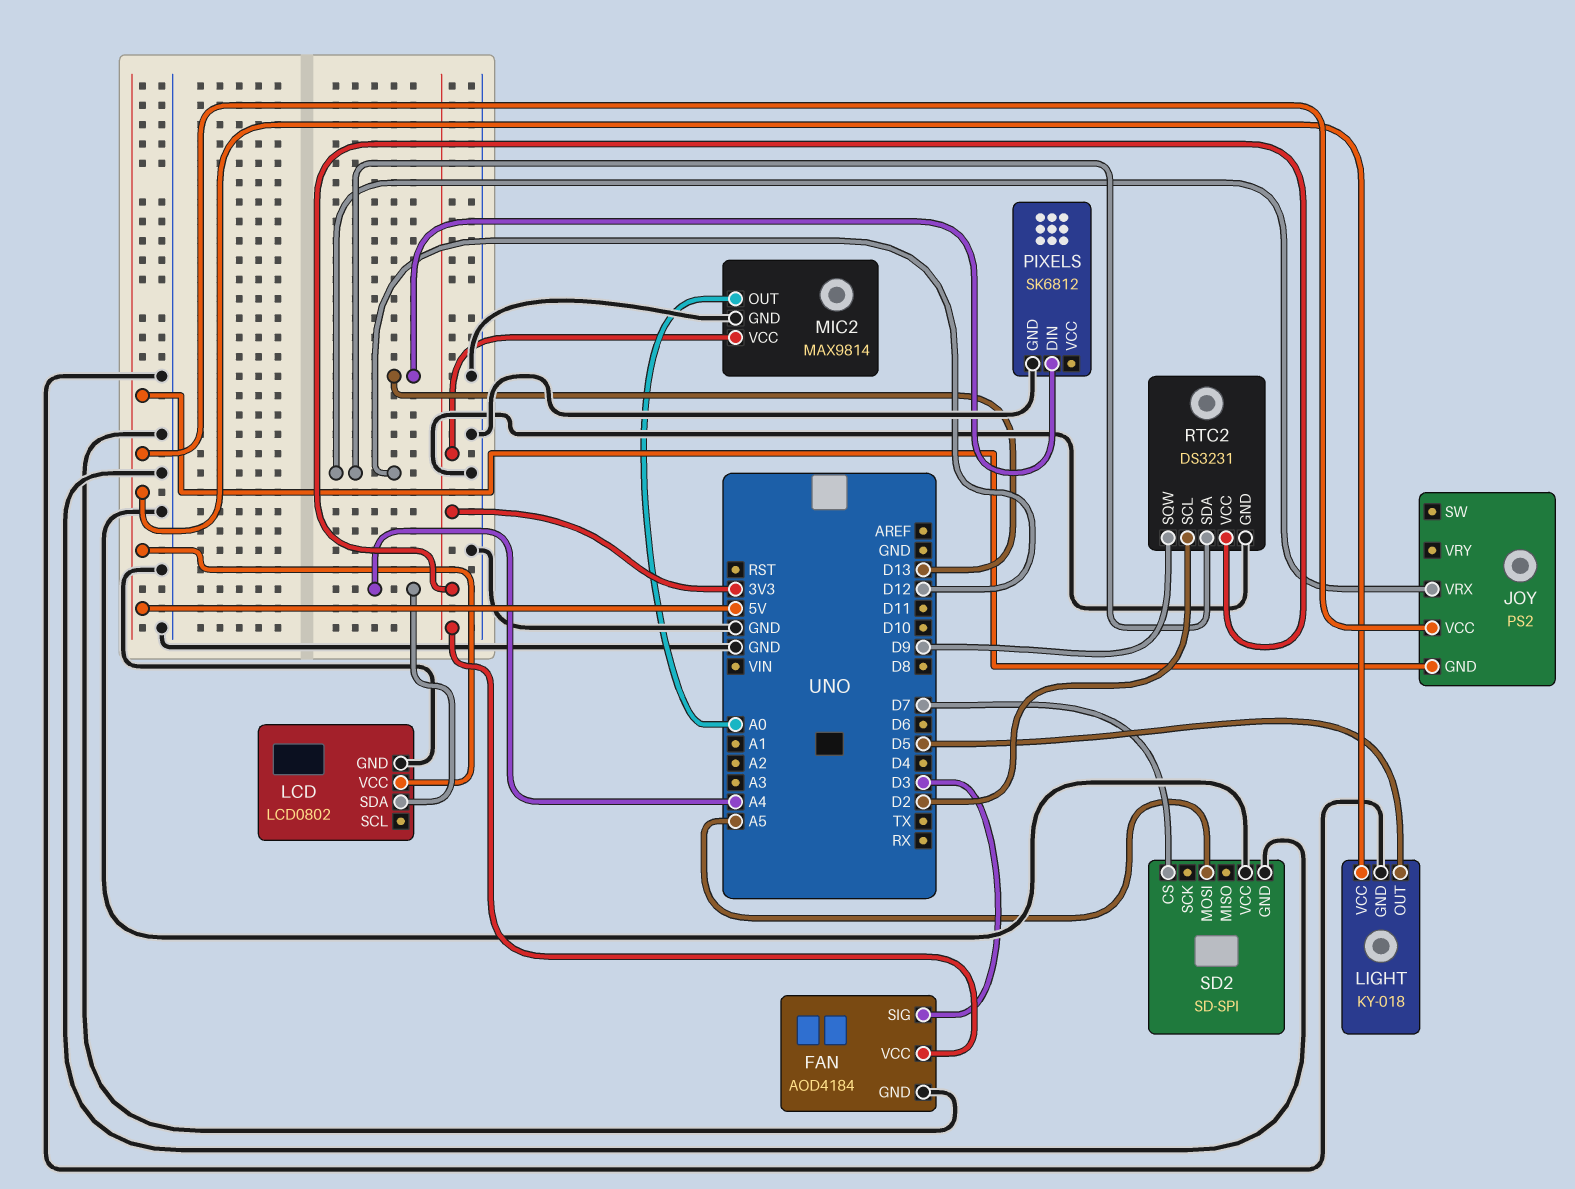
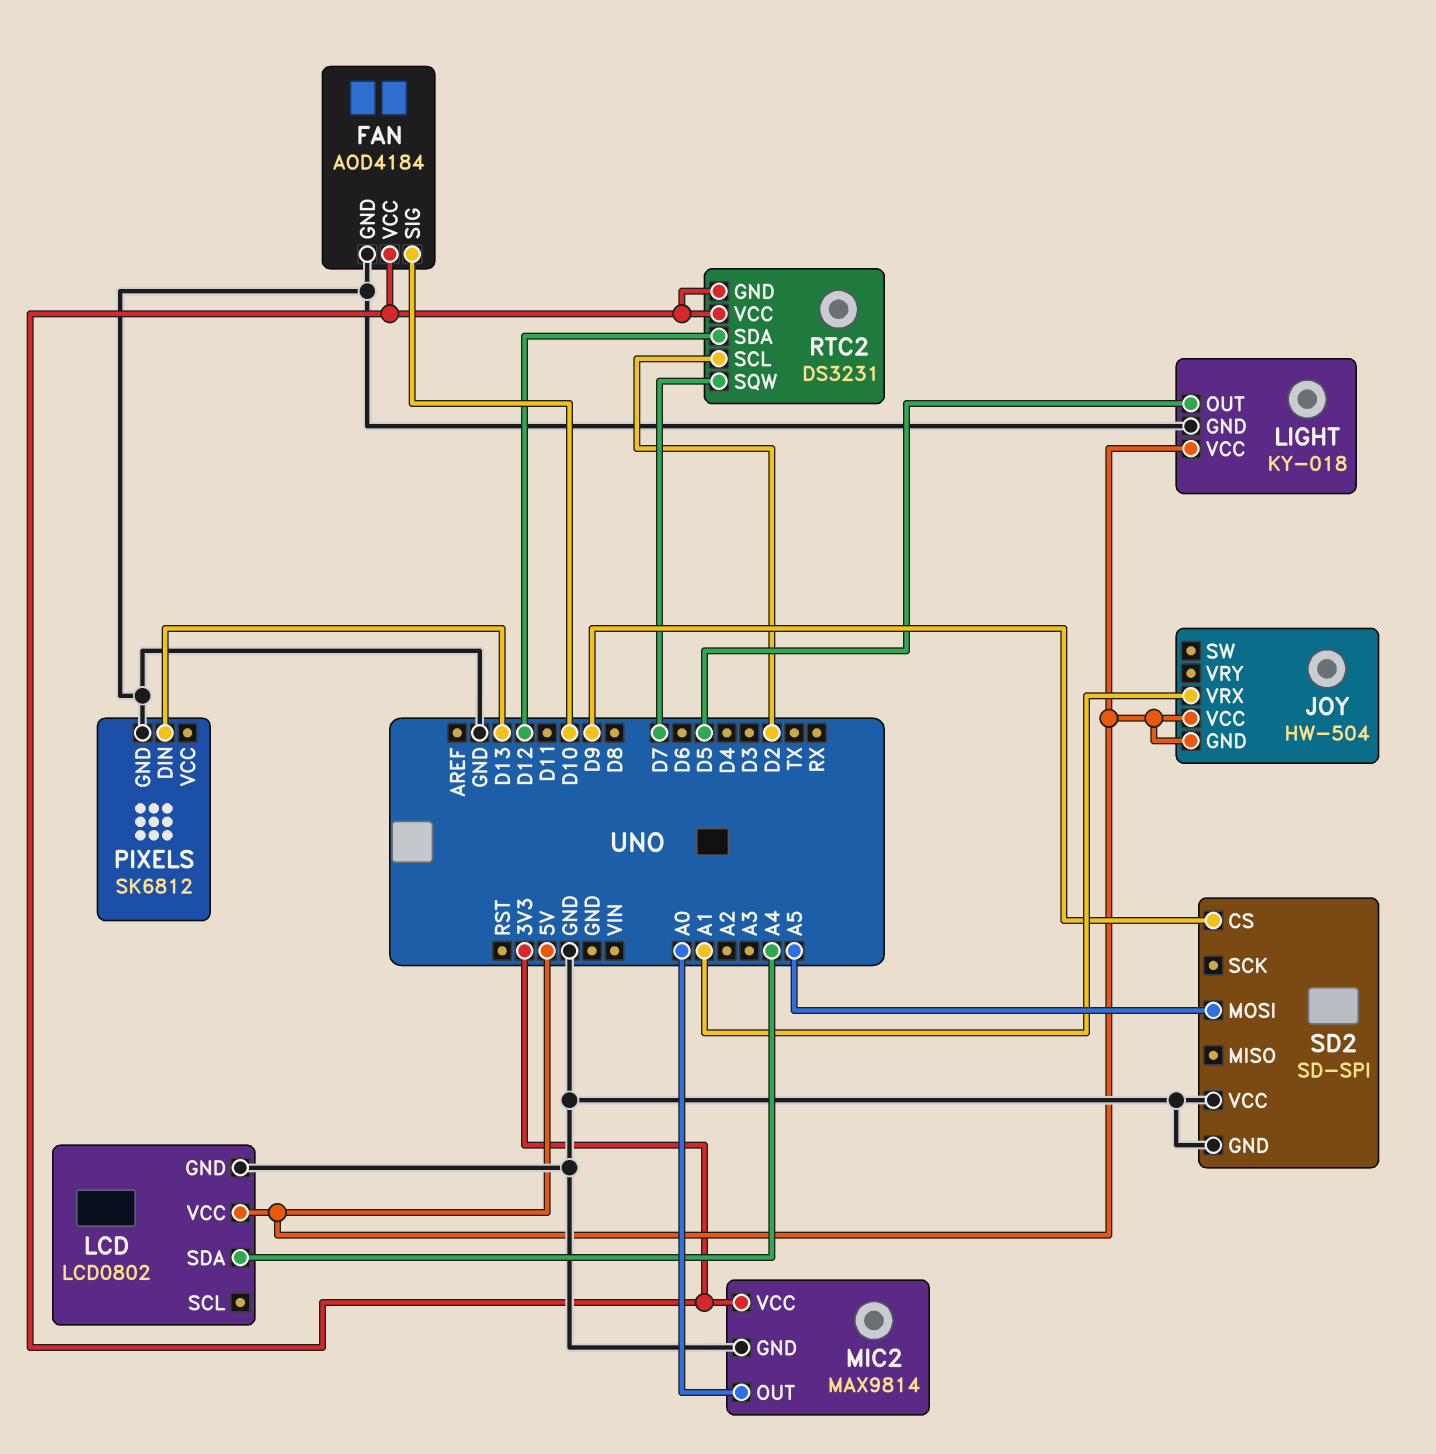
FAN pin SIG: D3 -> D10
JOY: PS2 -> HW-504
JOY pin VRX: D12 -> A1
RTC2 pin GND: GND -> 3V3
RTC2 pin SQW: D9 -> D7
SD2 pin CS: D7 -> D9

